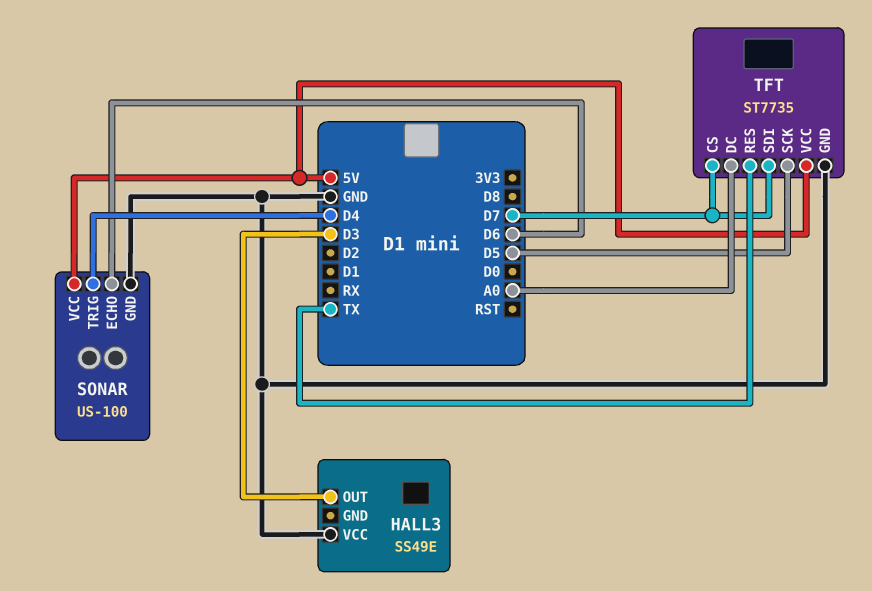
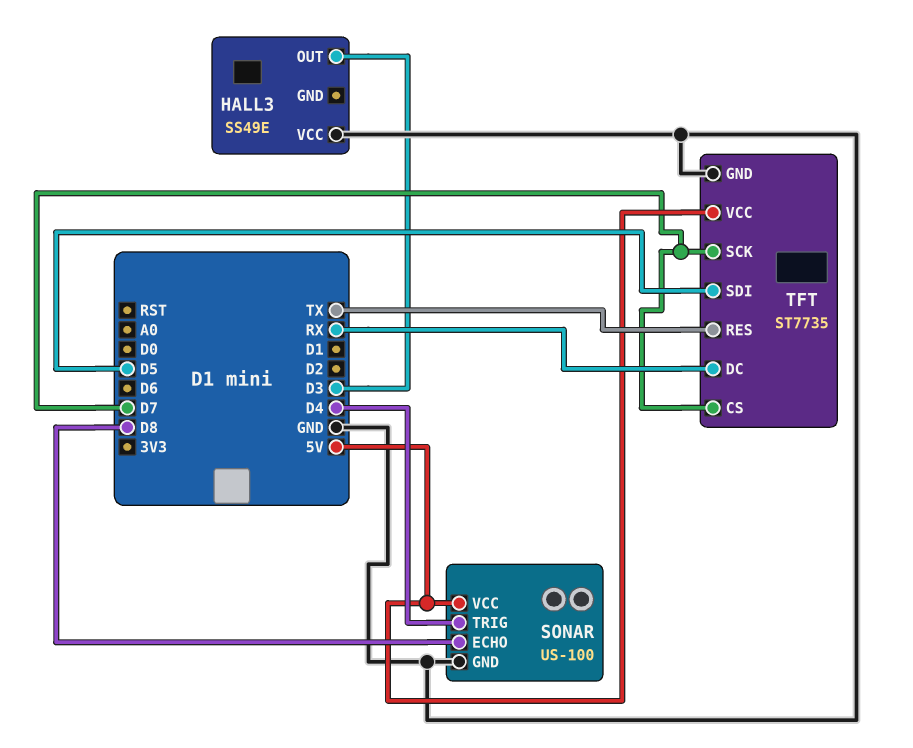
SONAR pin ECHO: D6 -> D8
TFT pin DC: A0 -> RX
TFT pin SCK: D5 -> D7
TFT pin SDI: D7 -> D5

